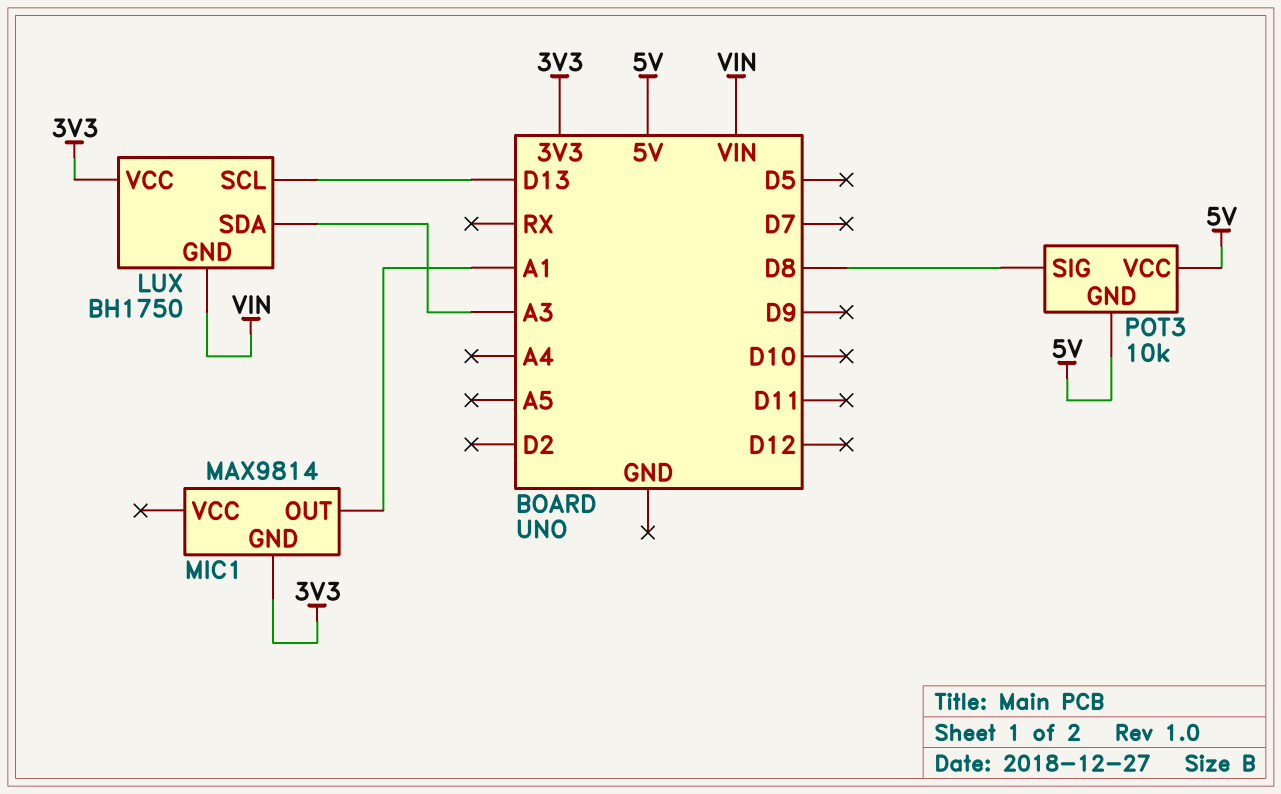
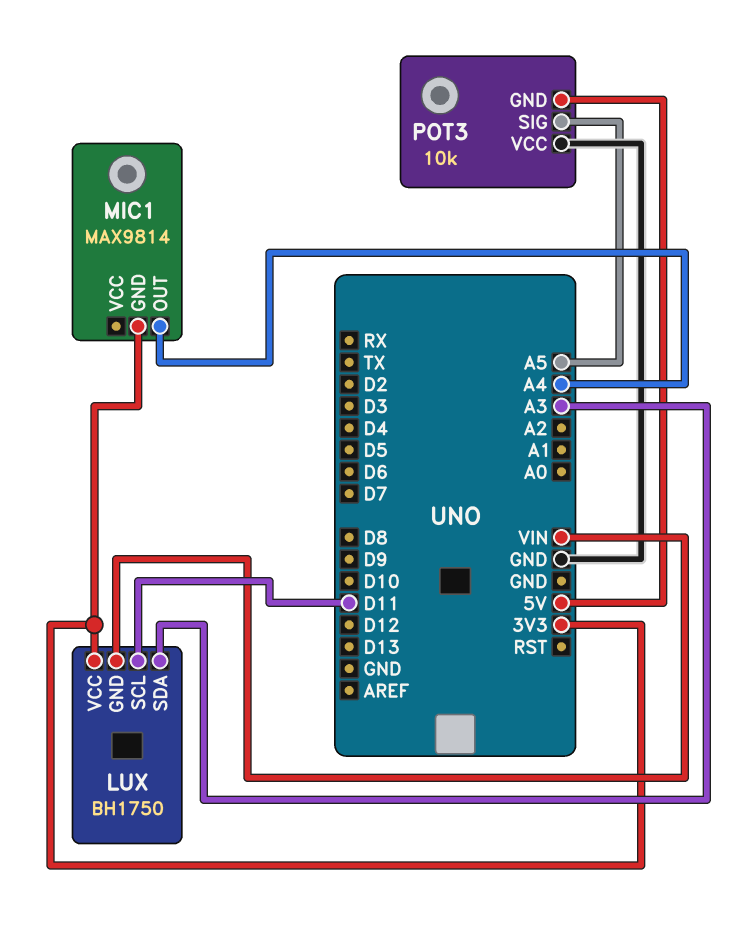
LUX pin SCL: D13 -> D11
MIC1 pin OUT: A1 -> A4
POT3 pin SIG: D8 -> A5
POT3 pin VCC: 5V -> GND

